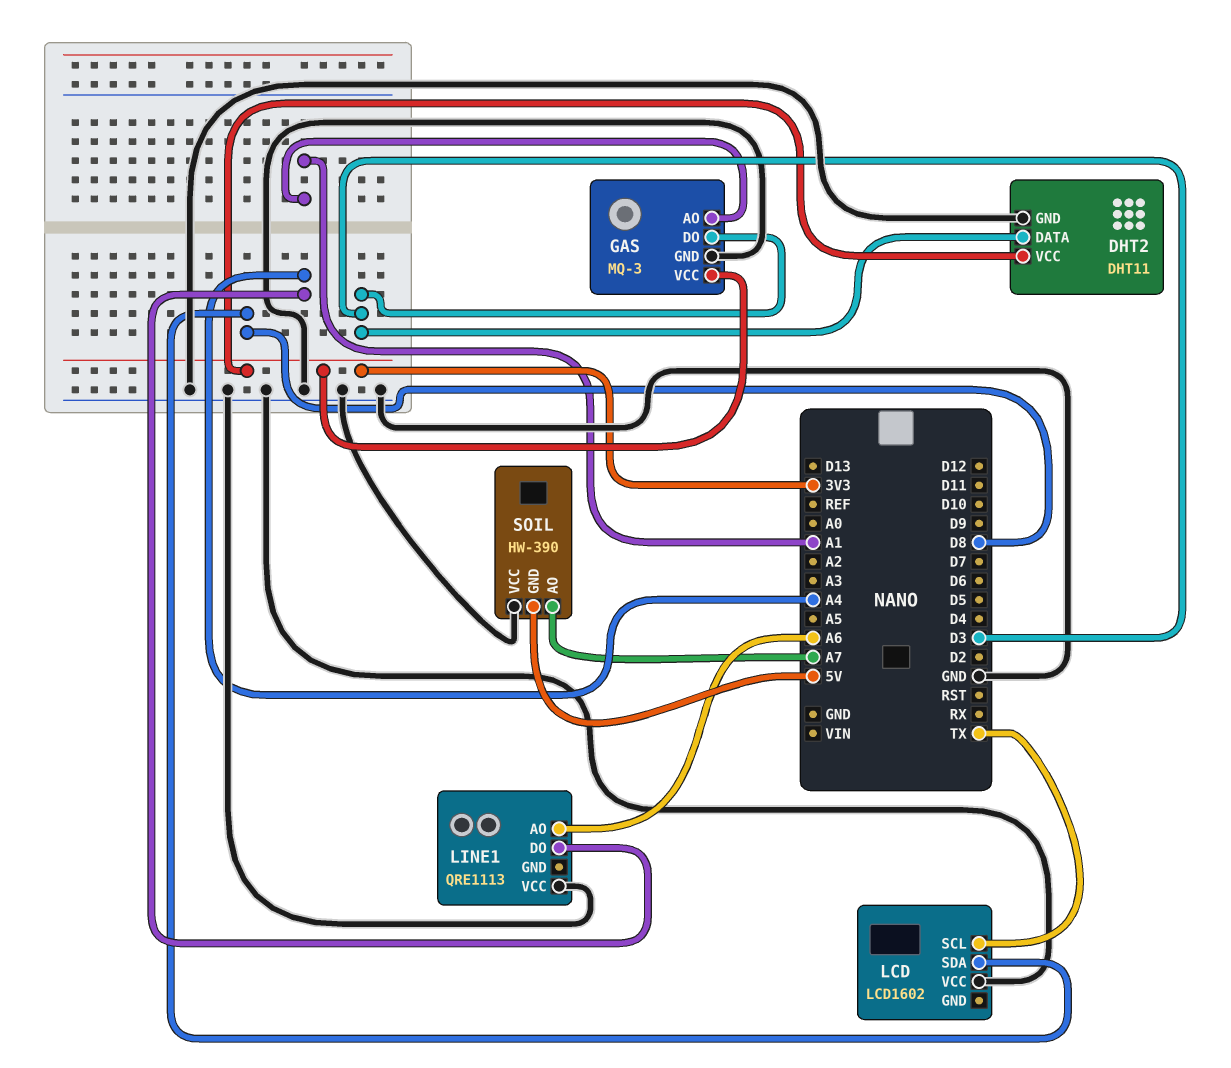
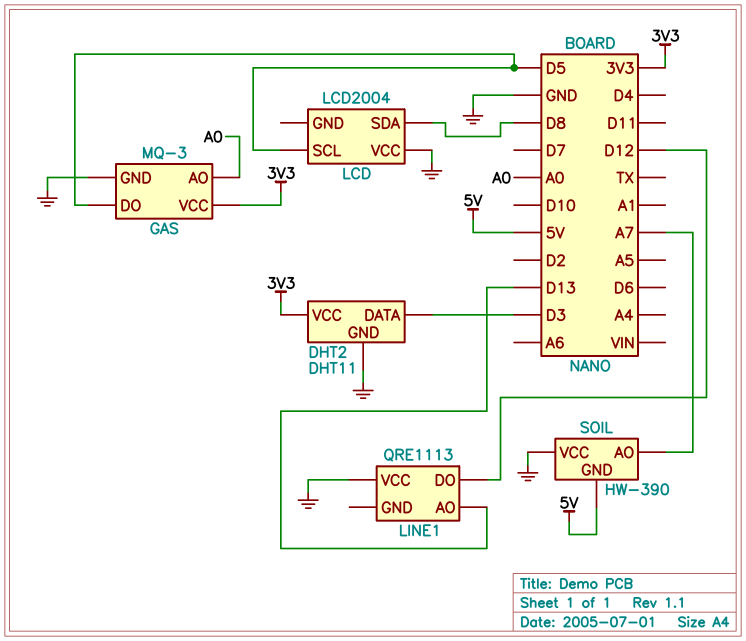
GAS pin AO: A1 -> A0
GAS pin DO: D3 -> D5
LCD: LCD1602 -> LCD2004
LCD pin SCL: TX -> D5
LINE1 pin AO: A6 -> D13
LINE1 pin DO: A4 -> D12

